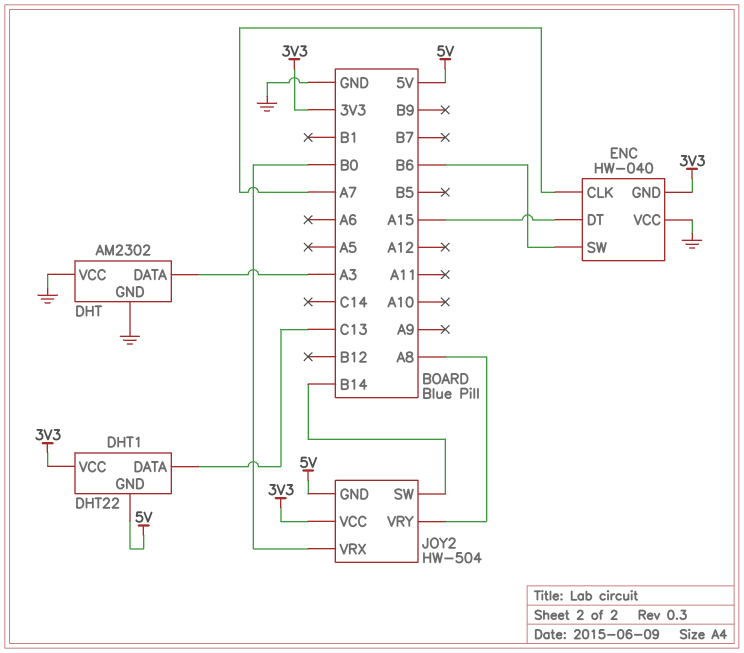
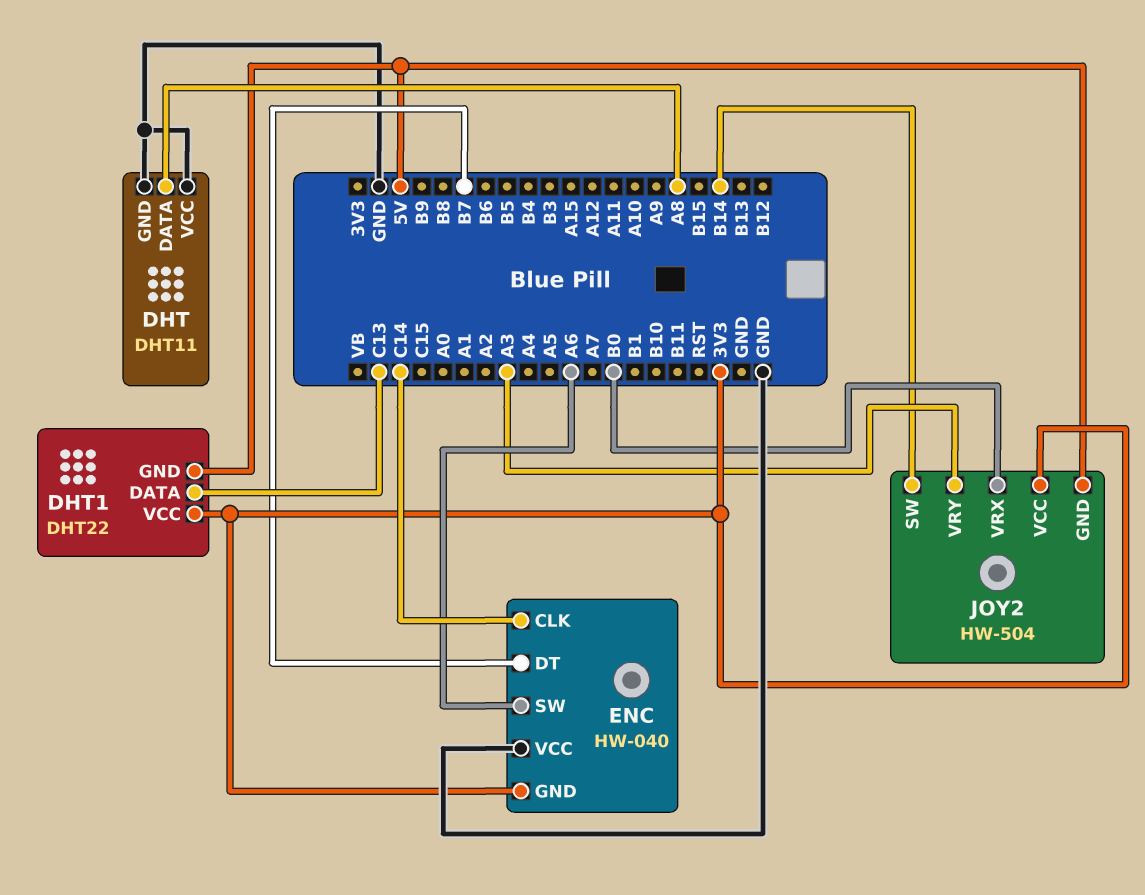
DHT: AM2302 -> DHT11
DHT pin DATA: A3 -> A8
ENC pin CLK: A7 -> C14
ENC pin DT: A15 -> B7
ENC pin SW: B6 -> A6
JOY2 pin VRY: A8 -> A3

